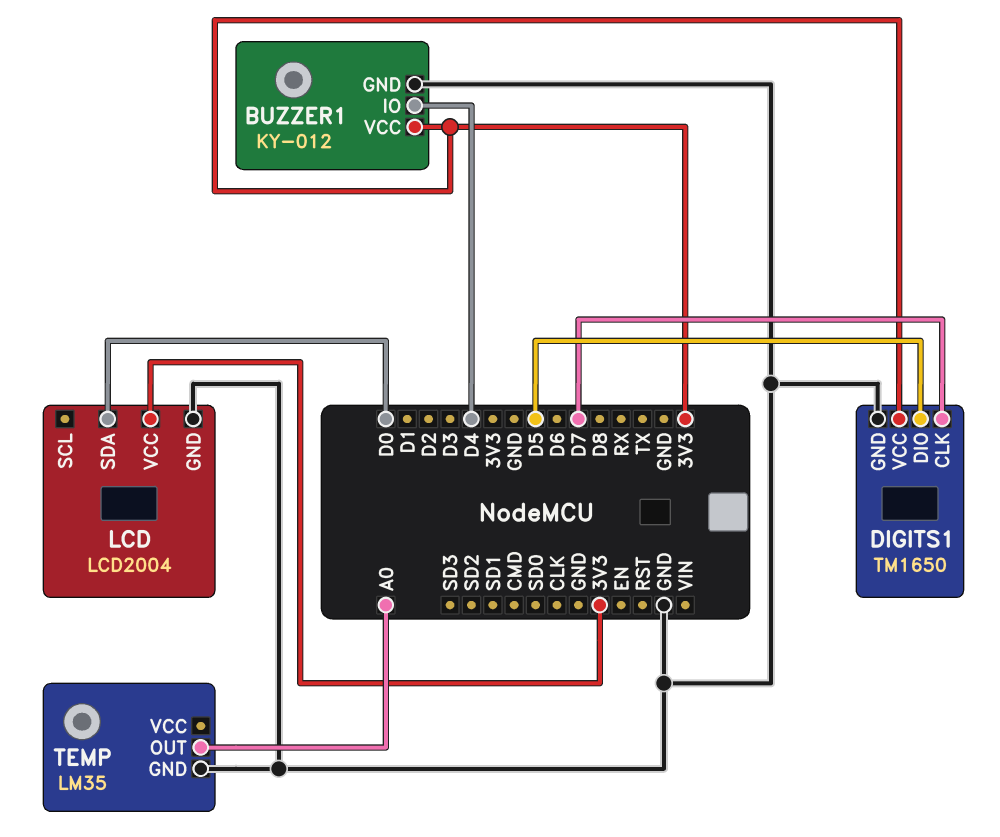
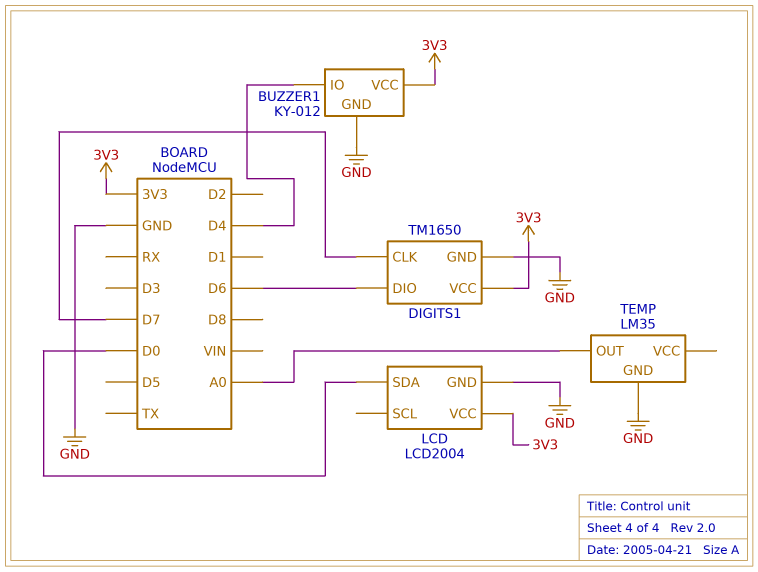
DIGITS1 pin DIO: D5 -> D6

